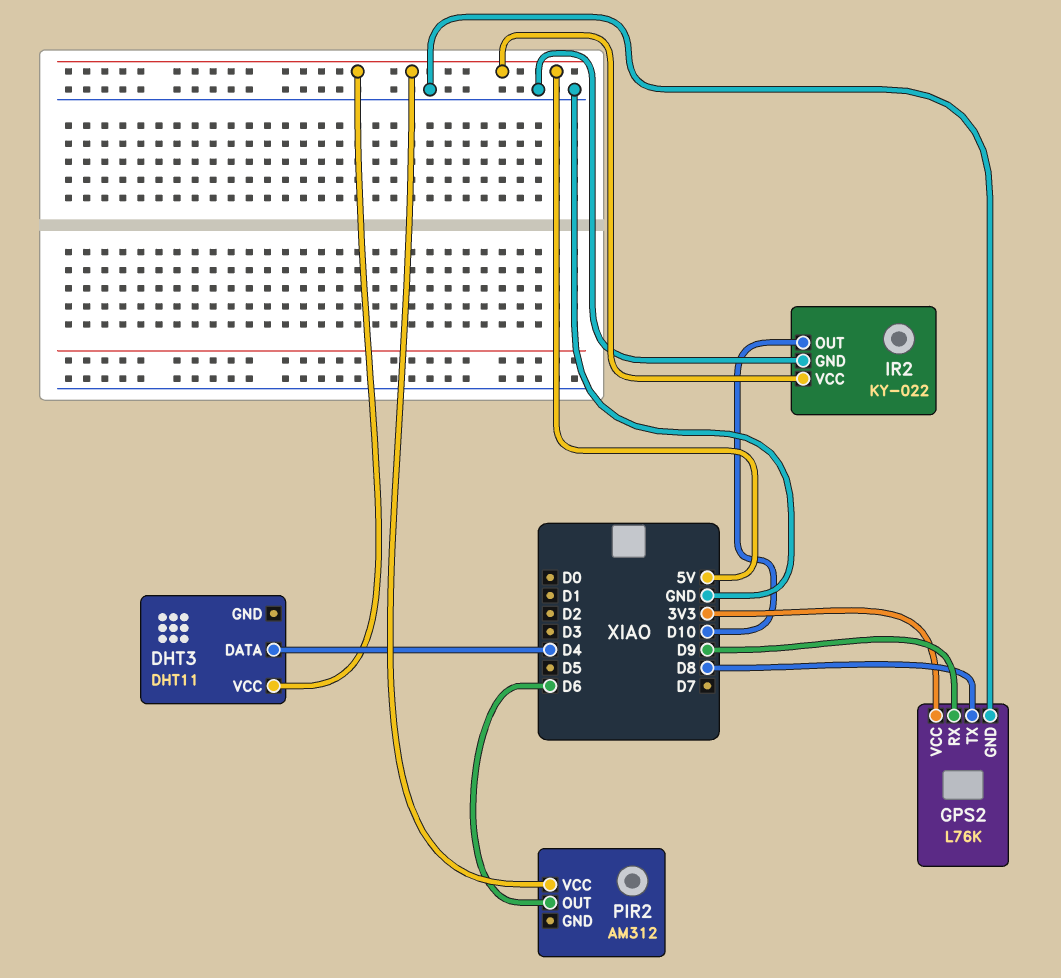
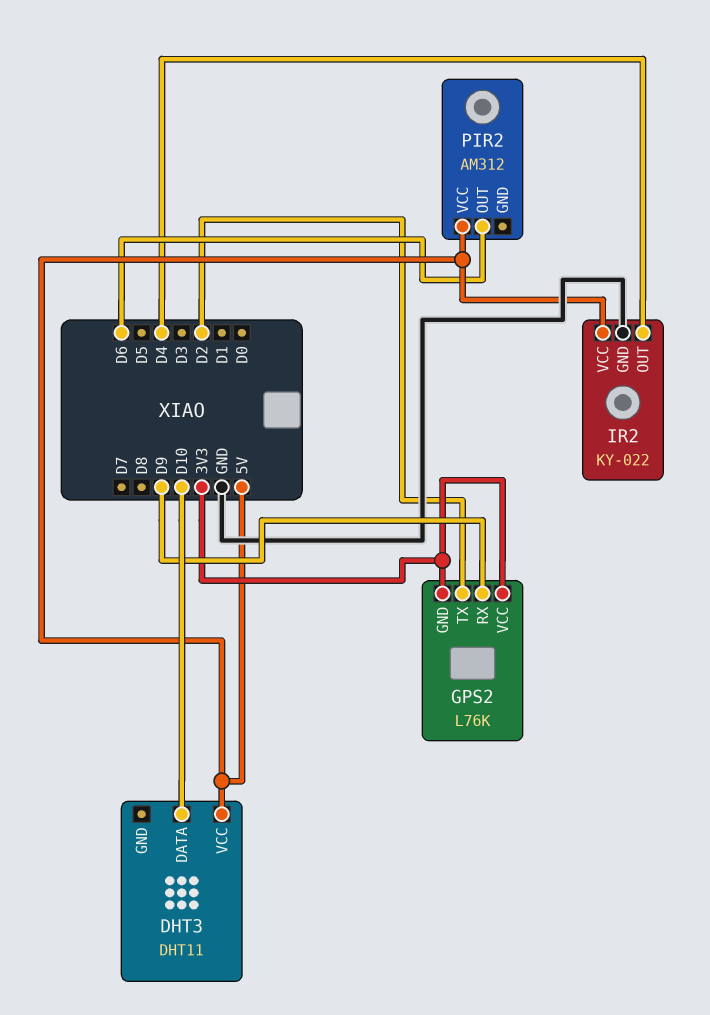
DHT3 pin DATA: D4 -> D10
GPS2 pin GND: GND -> 3V3
GPS2 pin TX: D8 -> D2
IR2 pin OUT: D10 -> D4

